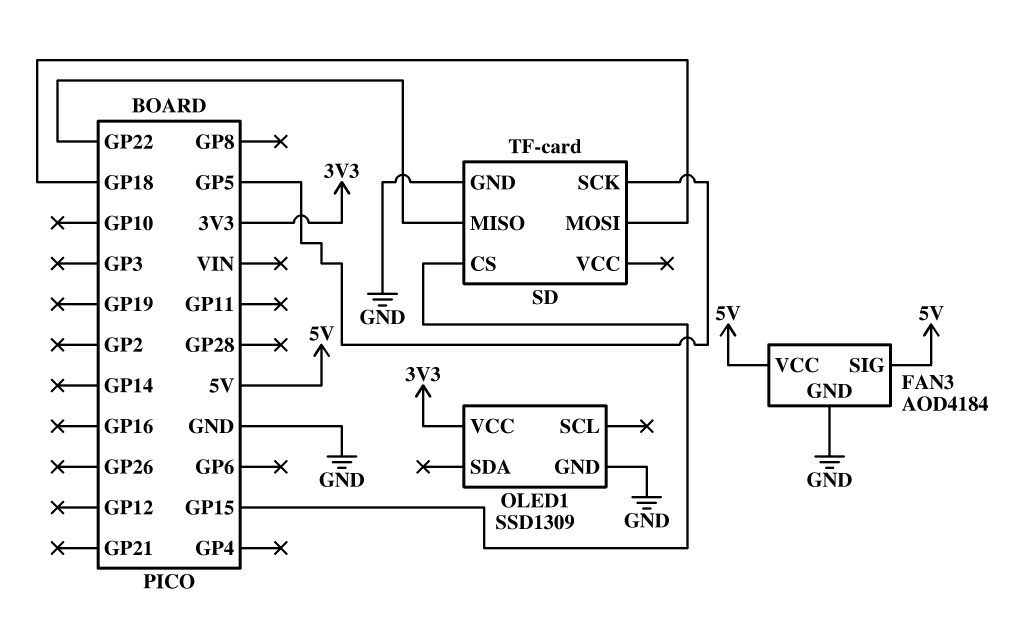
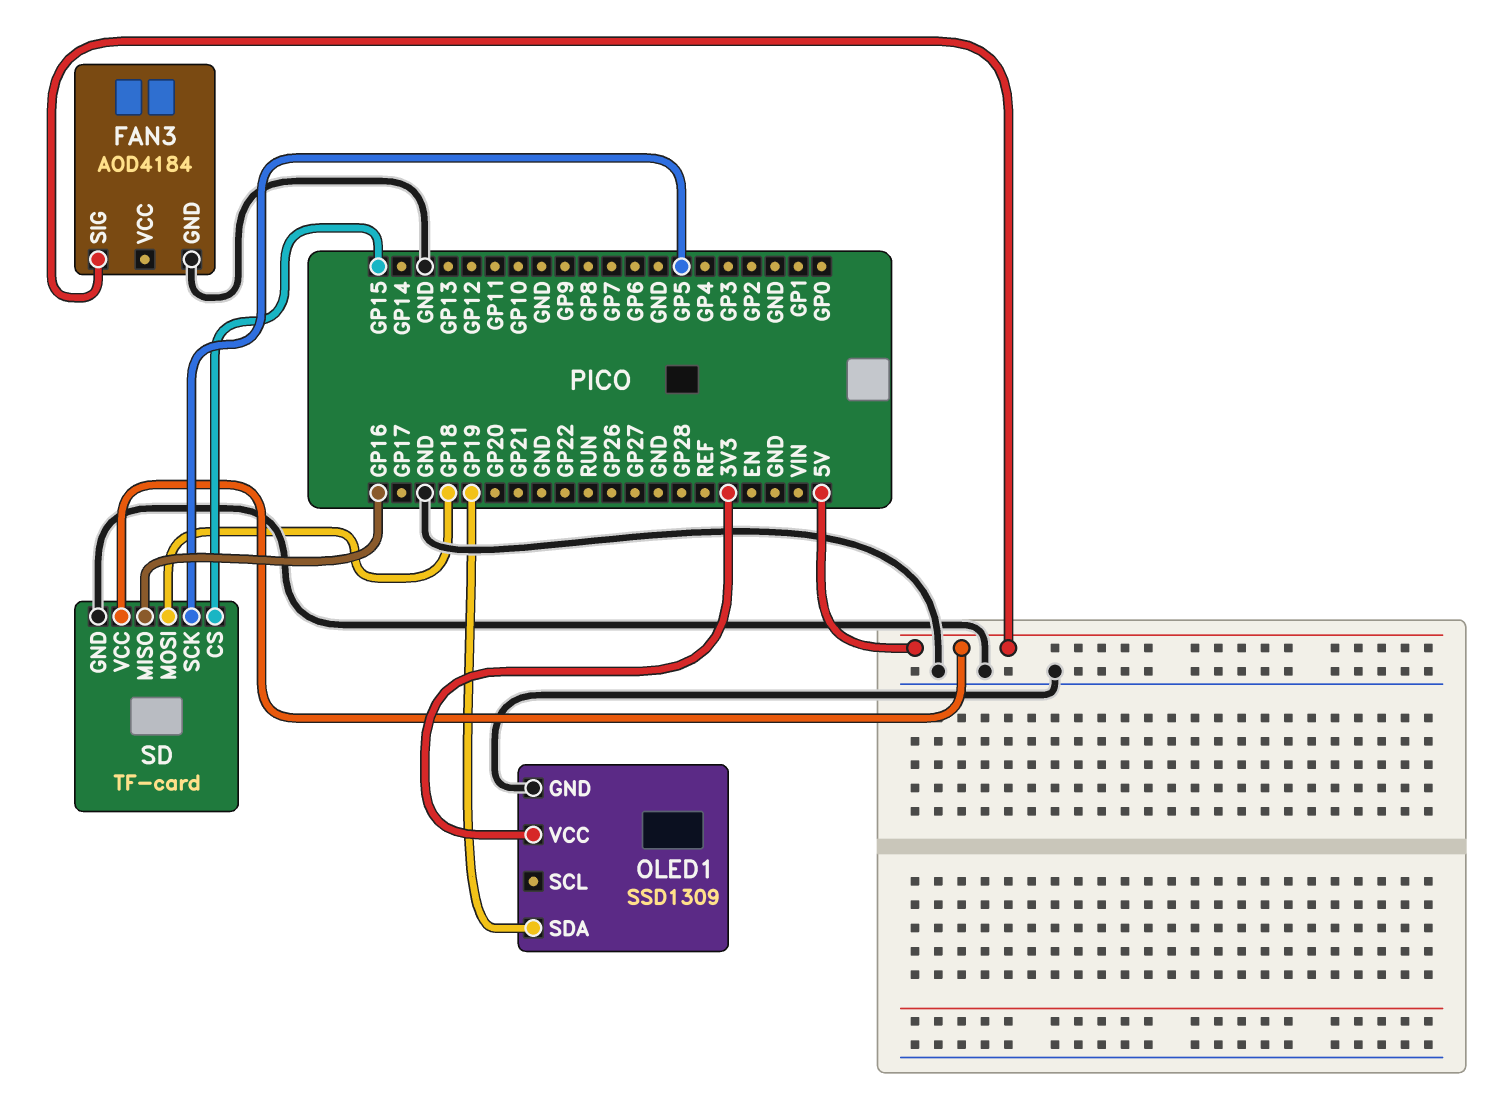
FAN3 pin VCC: 5V -> none
OLED1 pin SDA: none -> GP19
SD pin MISO: GP22 -> GP16
SD pin VCC: none -> 5V

